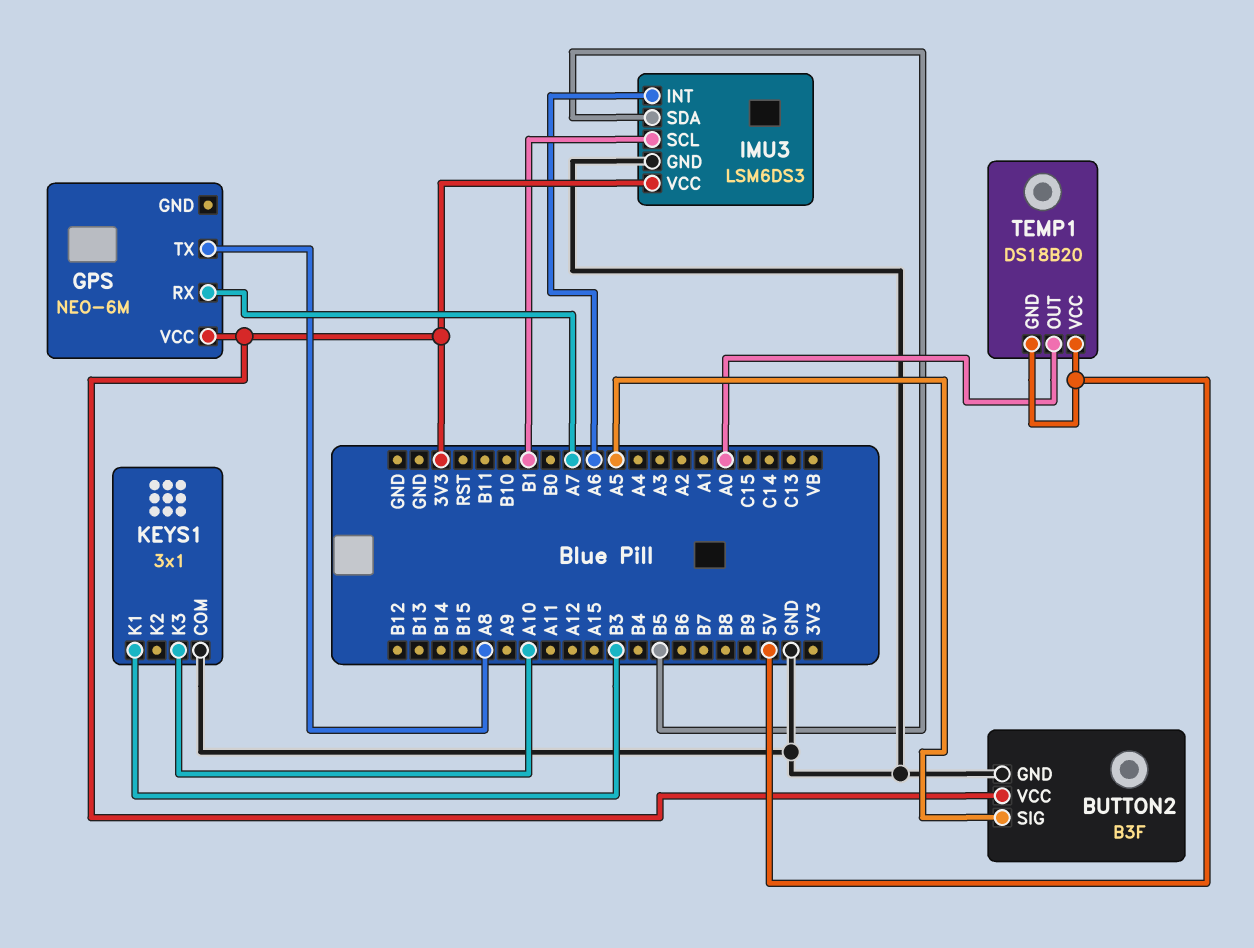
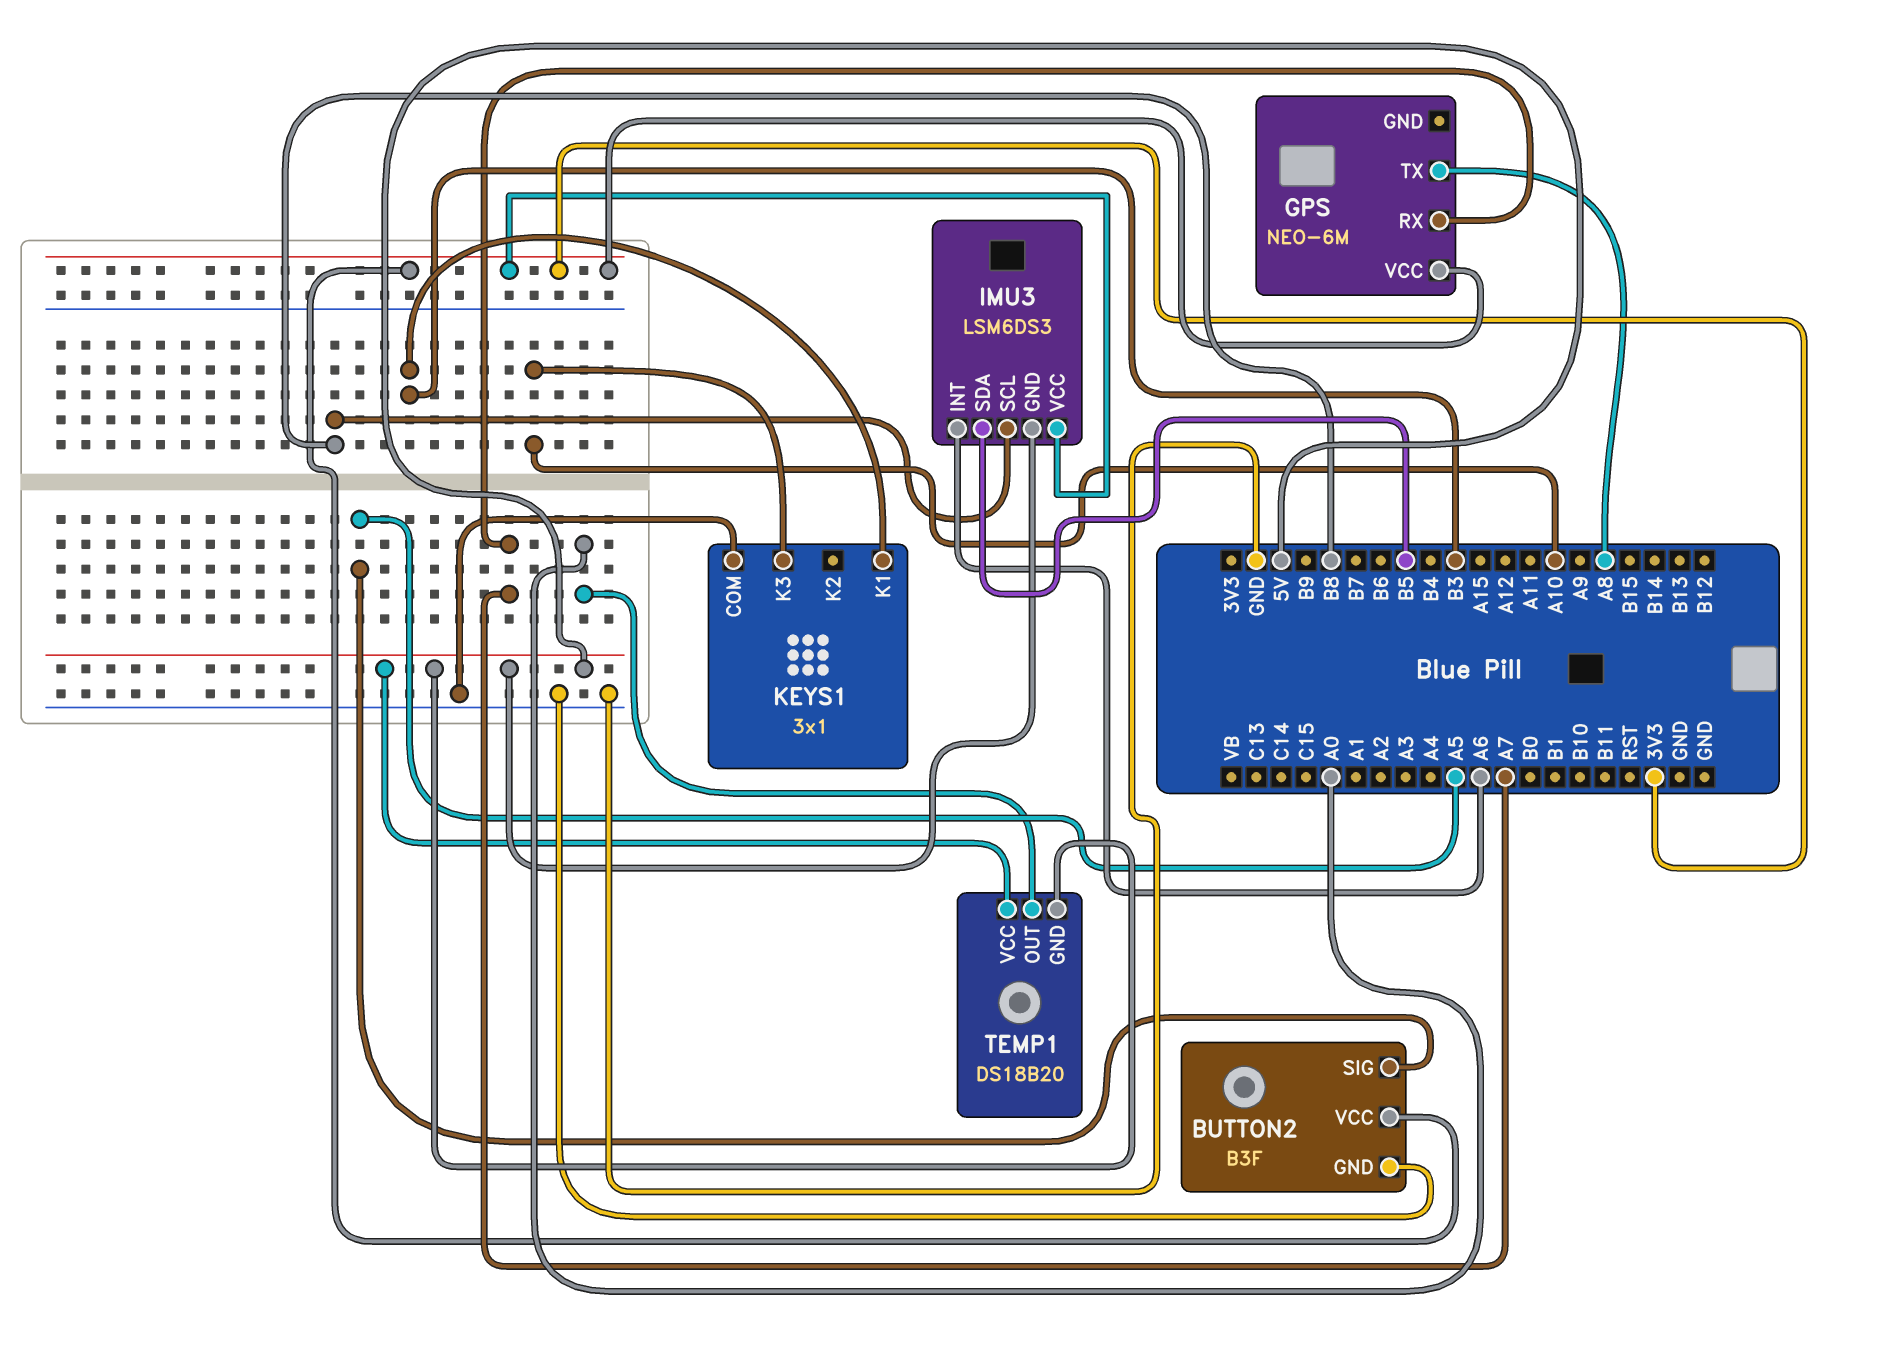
IMU3 pin GND: GND -> 5V
IMU3 pin SCL: B1 -> B8

